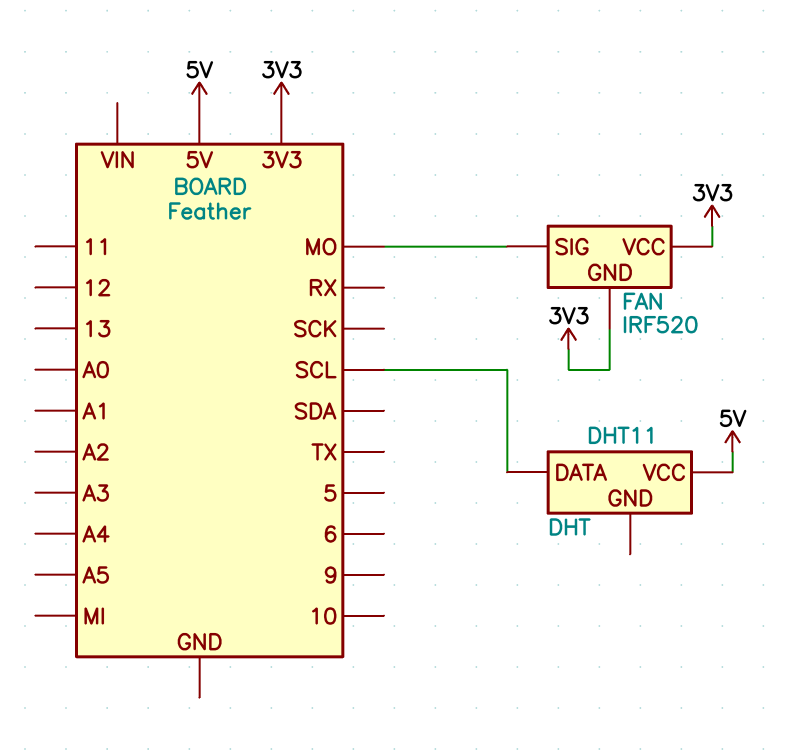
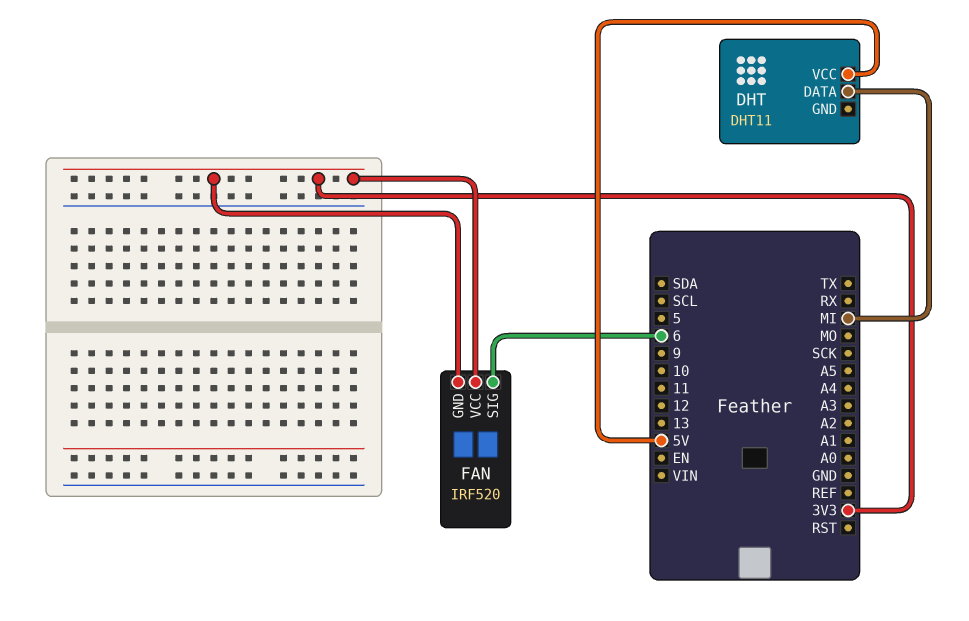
DHT pin DATA: SCL -> MI
FAN pin SIG: MO -> 6

